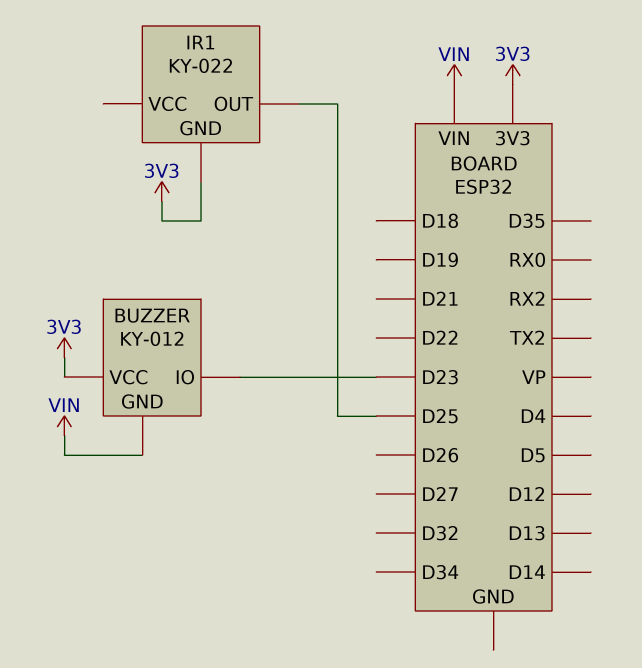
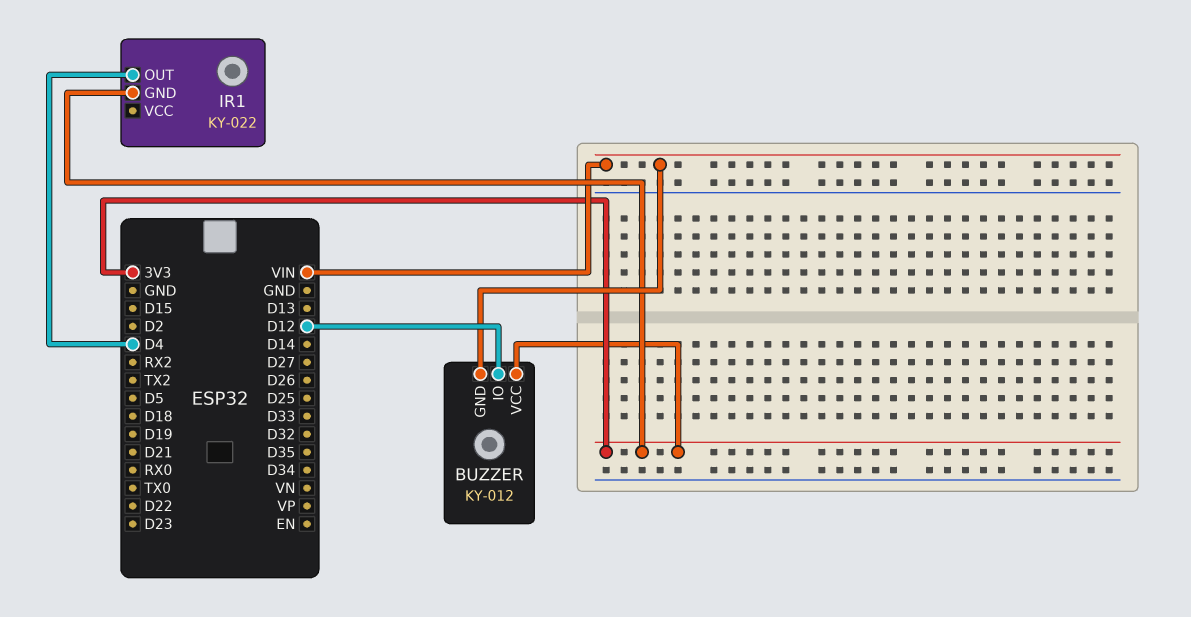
BUZZER pin IO: D23 -> D12
IR1 pin OUT: D25 -> D4

